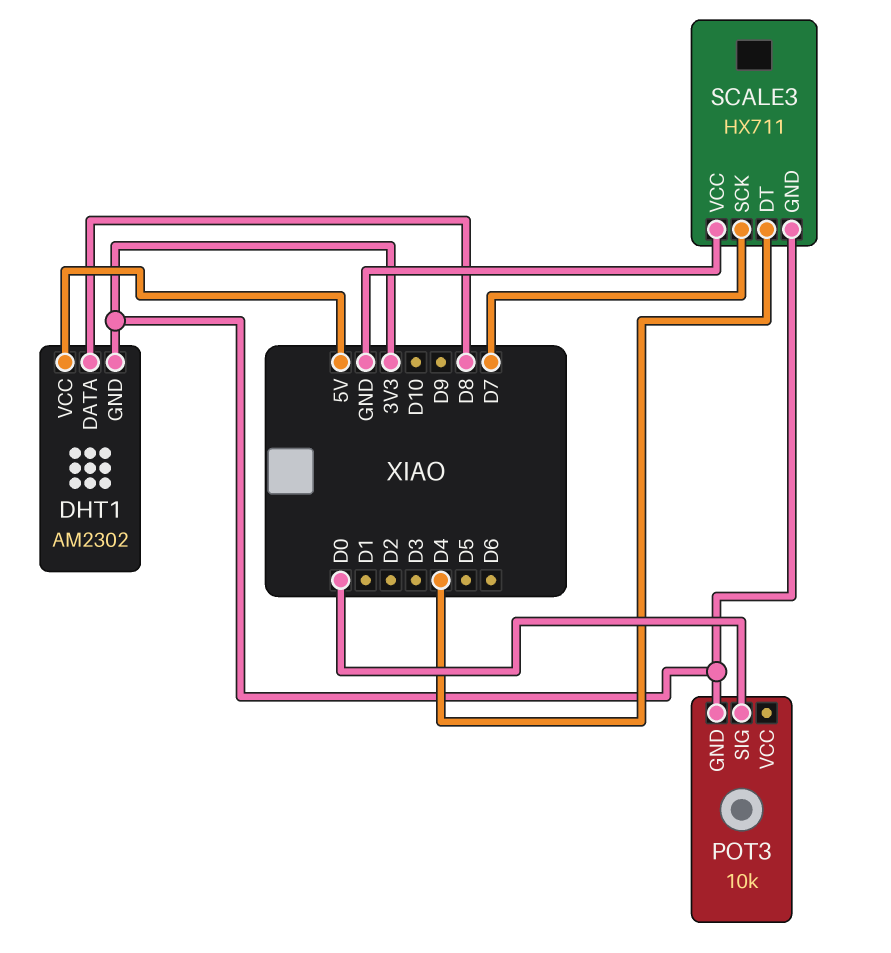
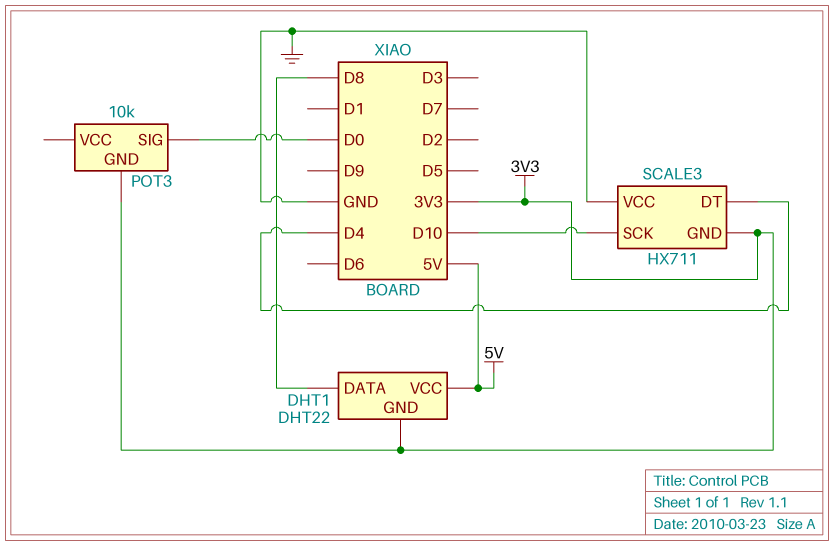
DHT1: AM2302 -> DHT22
SCALE3 pin SCK: D7 -> D10

